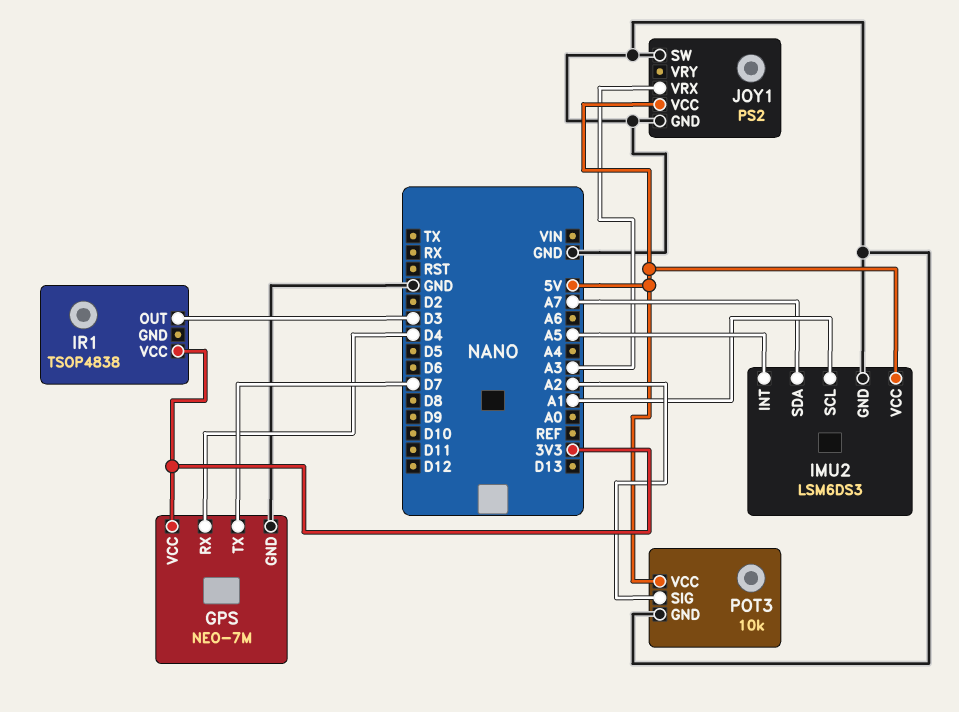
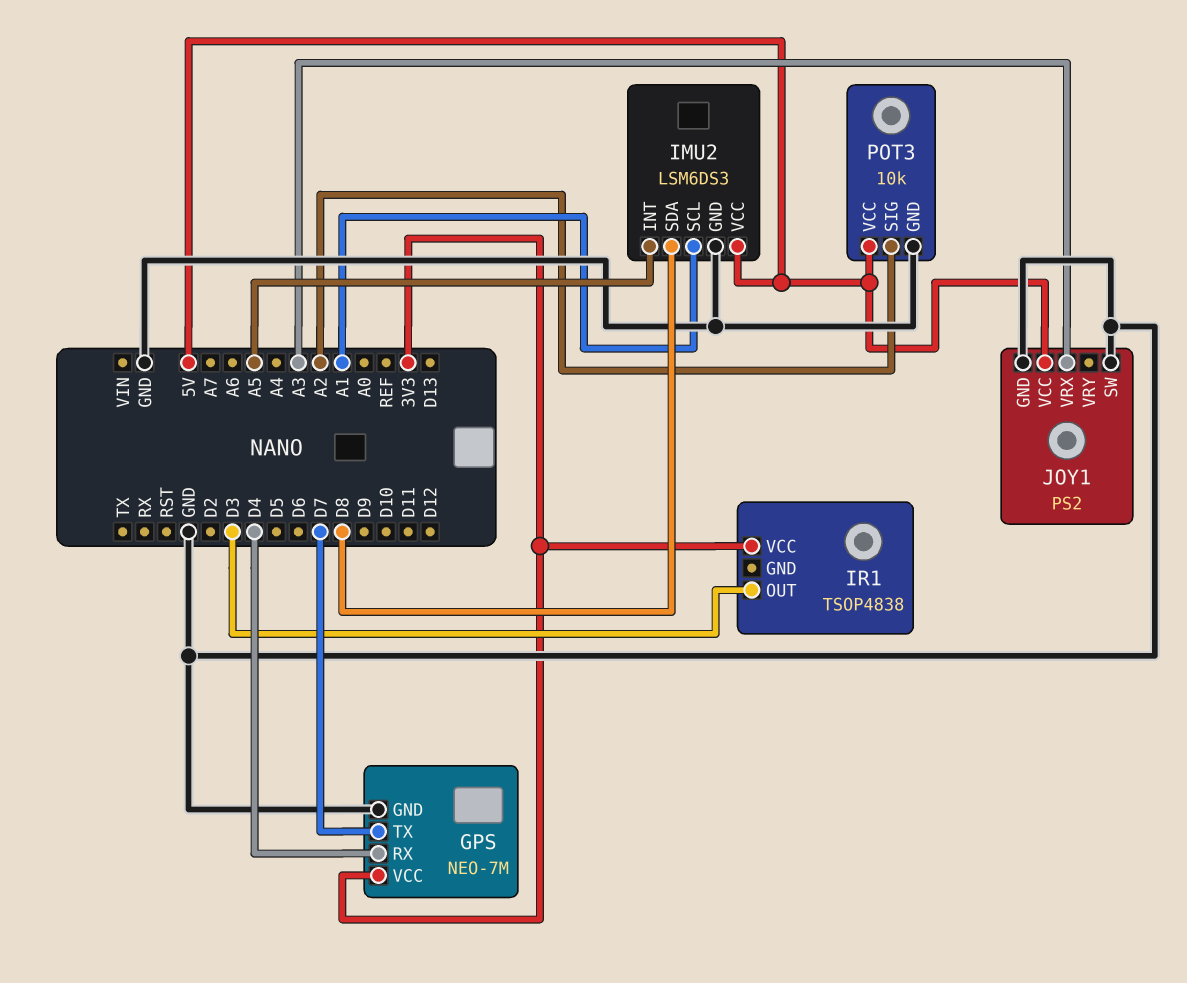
IMU2 pin SDA: A7 -> D8

